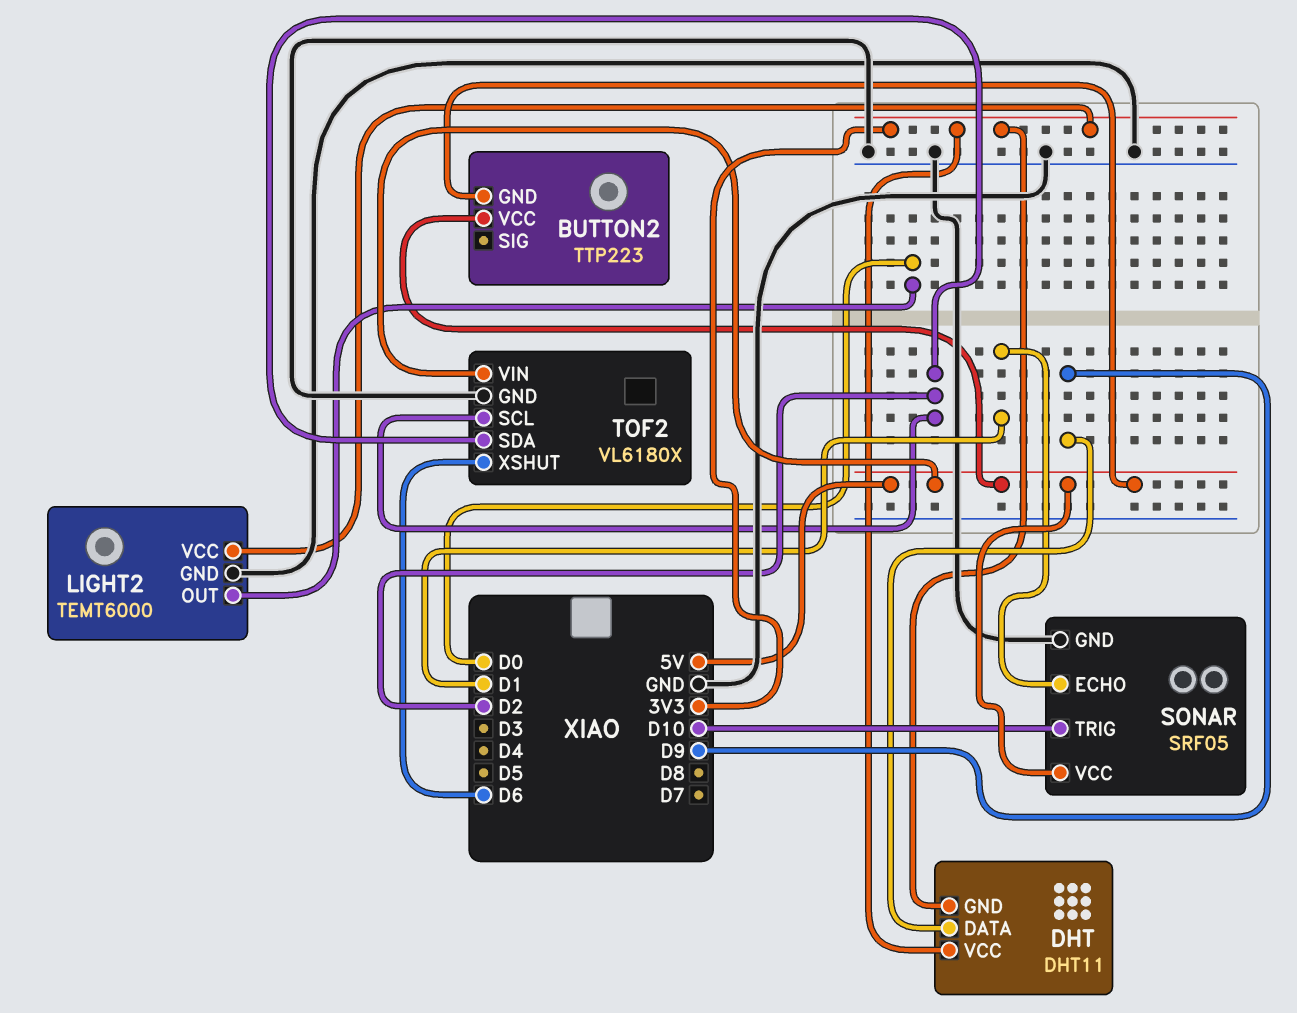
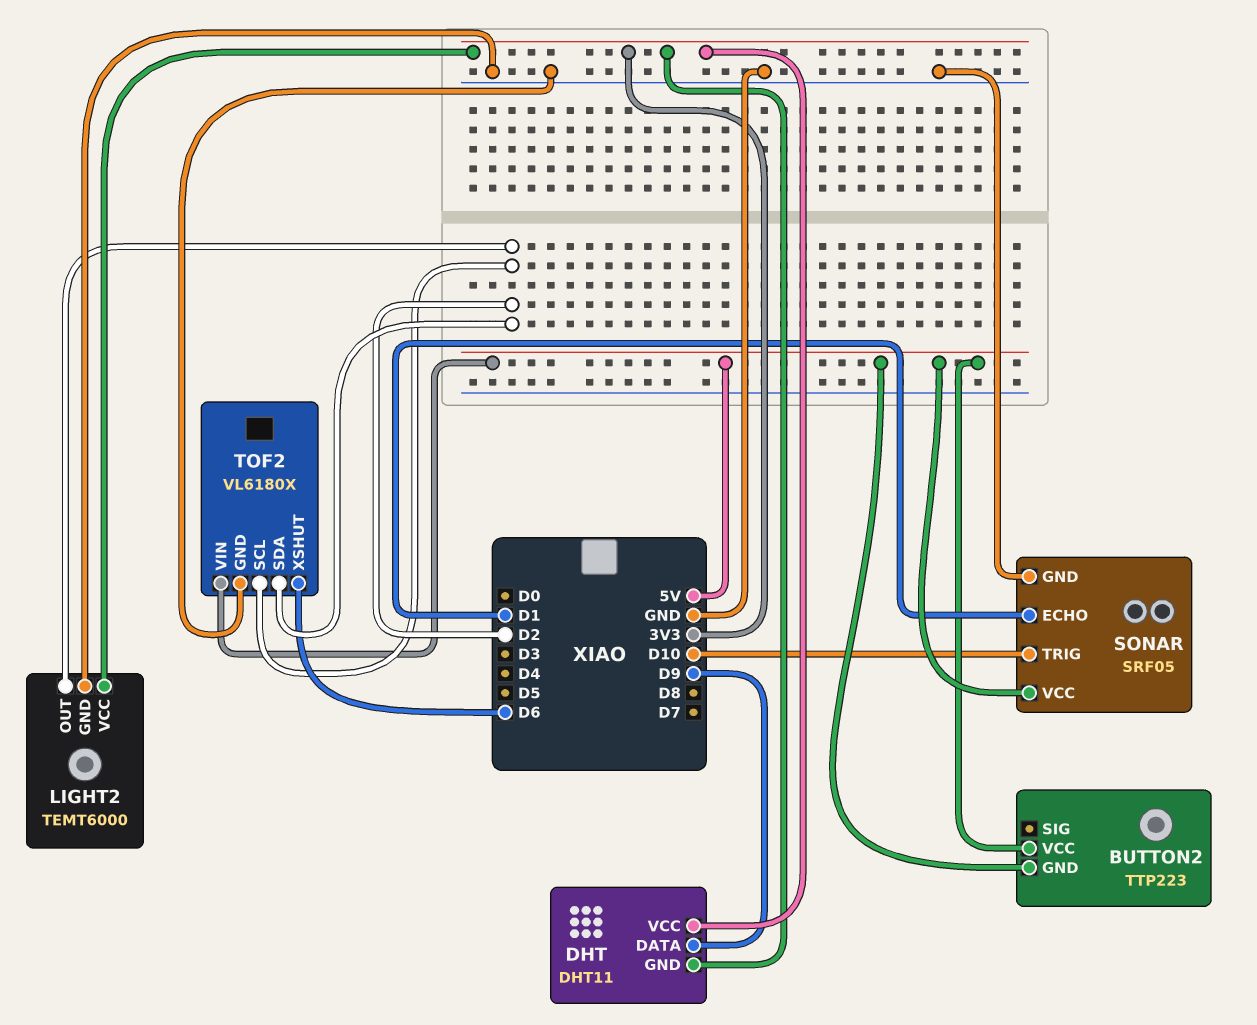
LIGHT2 pin OUT: D0 -> D2

